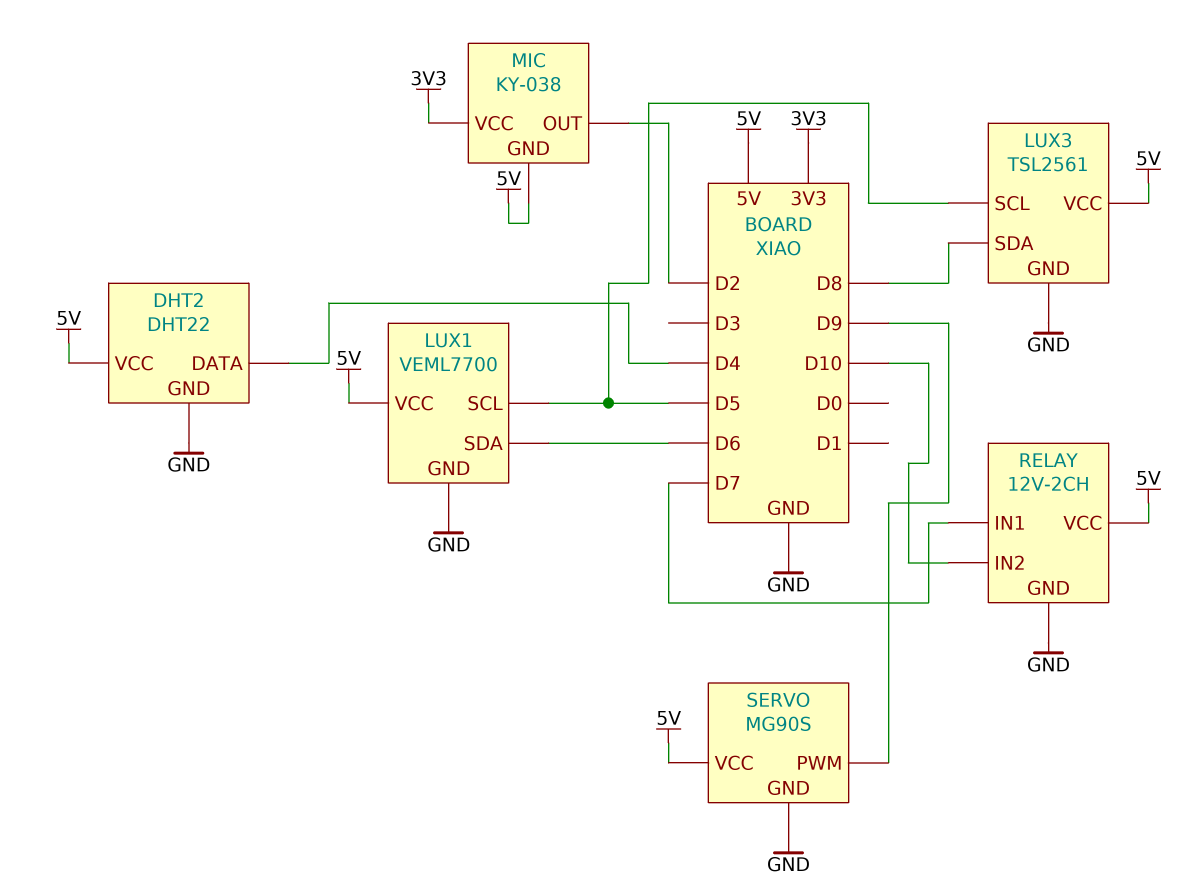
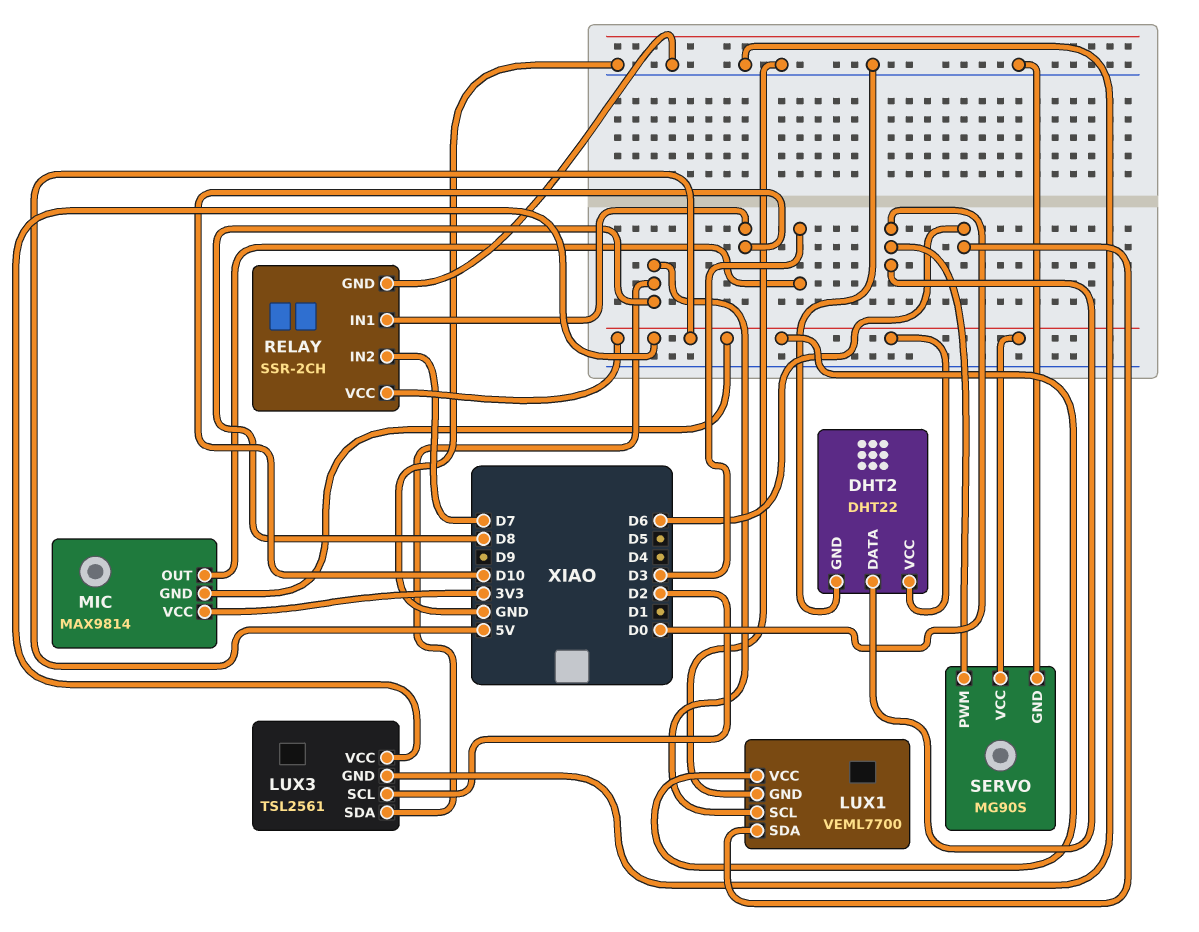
DHT2 pin DATA: D4 -> D0
LUX1 pin SCL: D5 -> D8
LUX3 pin SCL: D5 -> D2
MIC: KY-038 -> MAX9814
MIC pin OUT: D2 -> D3
RELAY: 12V-2CH -> SSR-2CH
RELAY pin IN1: D7 -> D10
RELAY pin IN2: D10 -> D7
SERVO pin PWM: D9 -> D0

